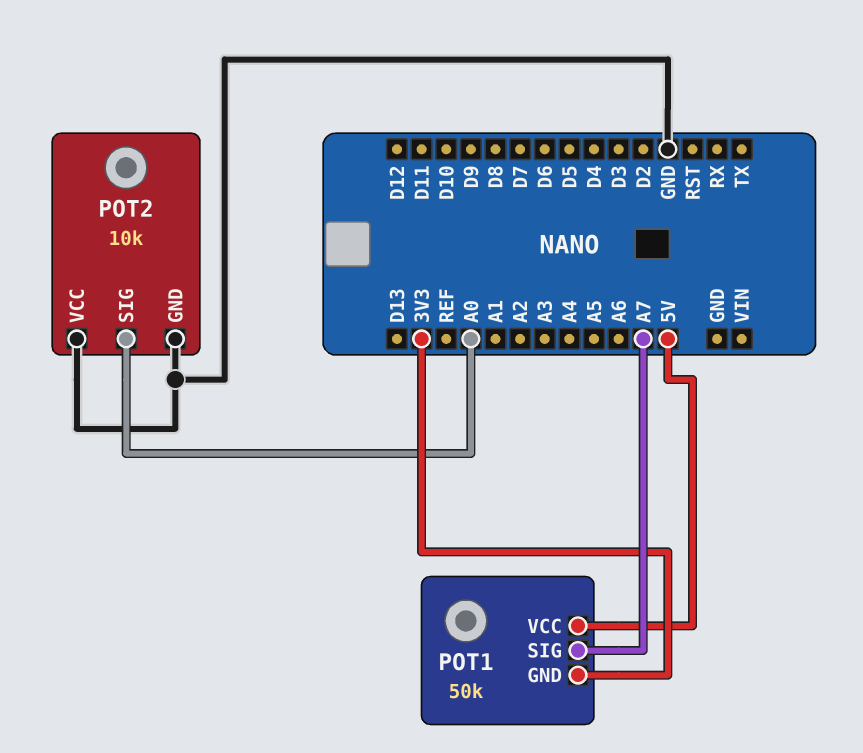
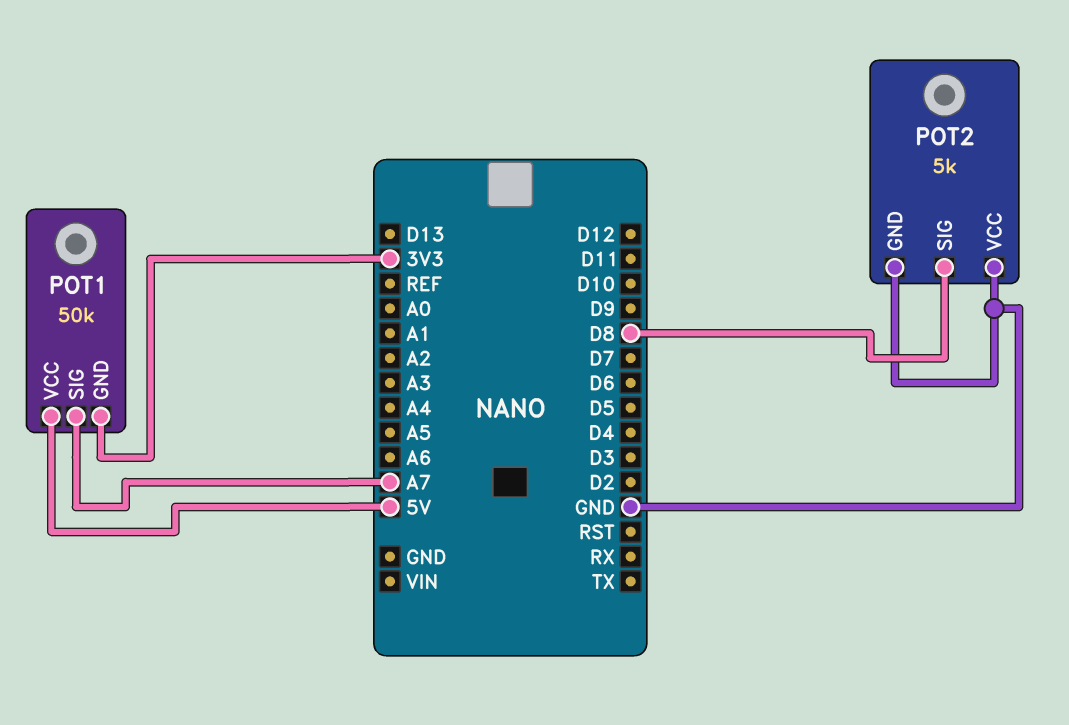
POT2: 10k -> 5k
POT2 pin SIG: A0 -> D8

